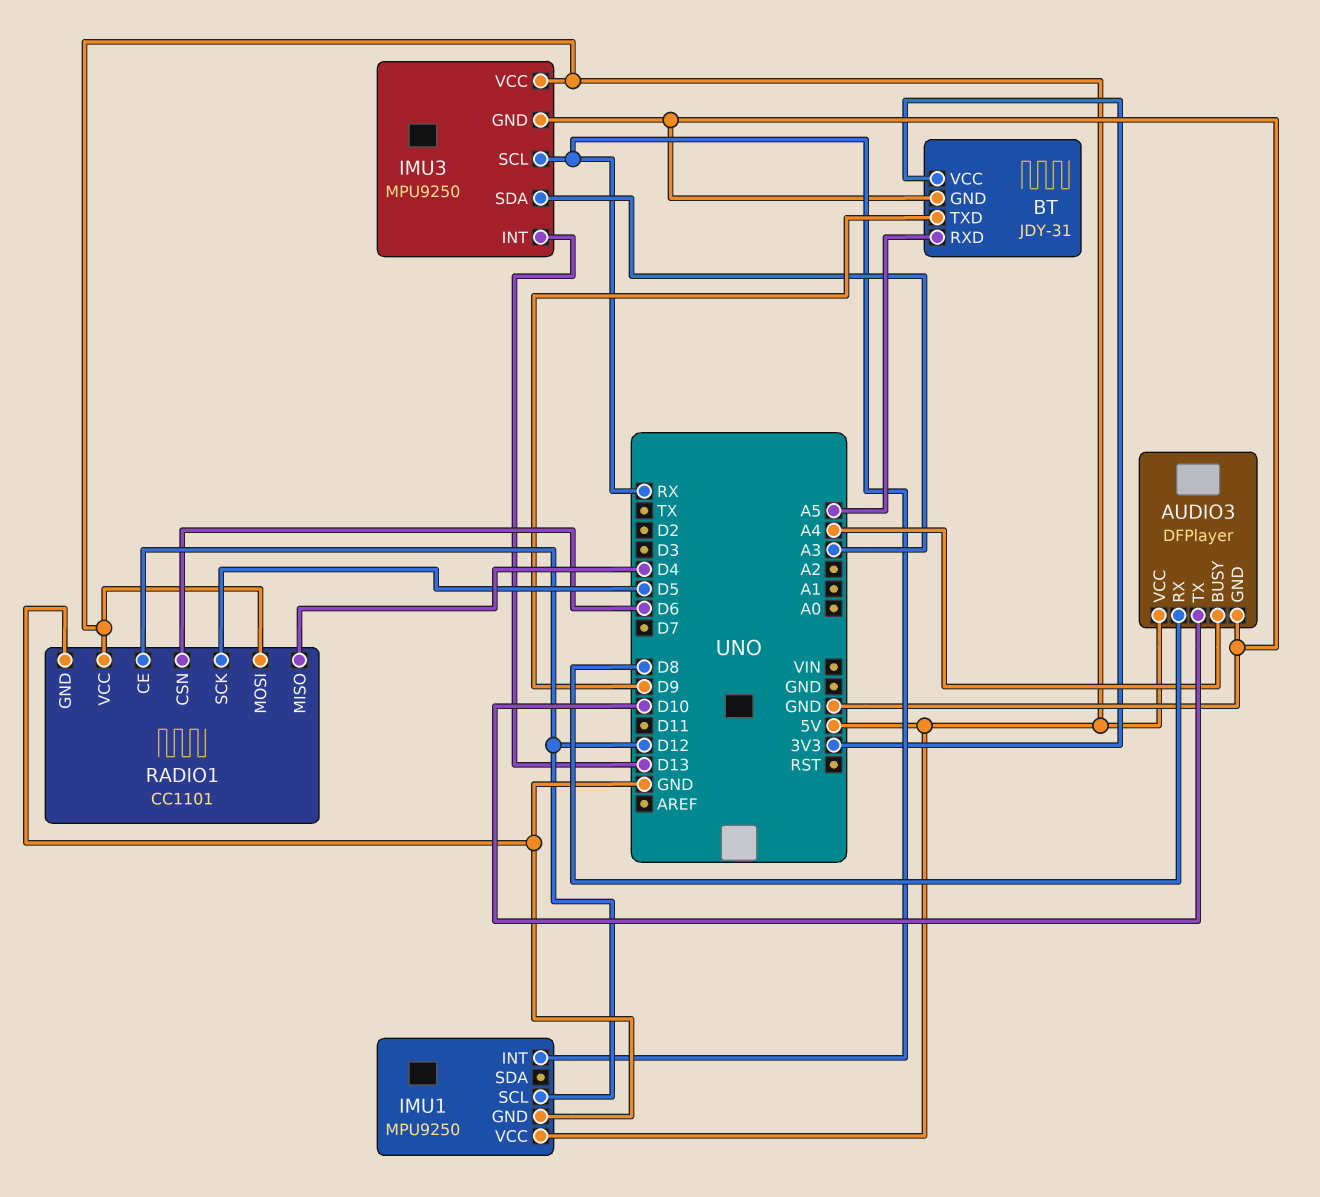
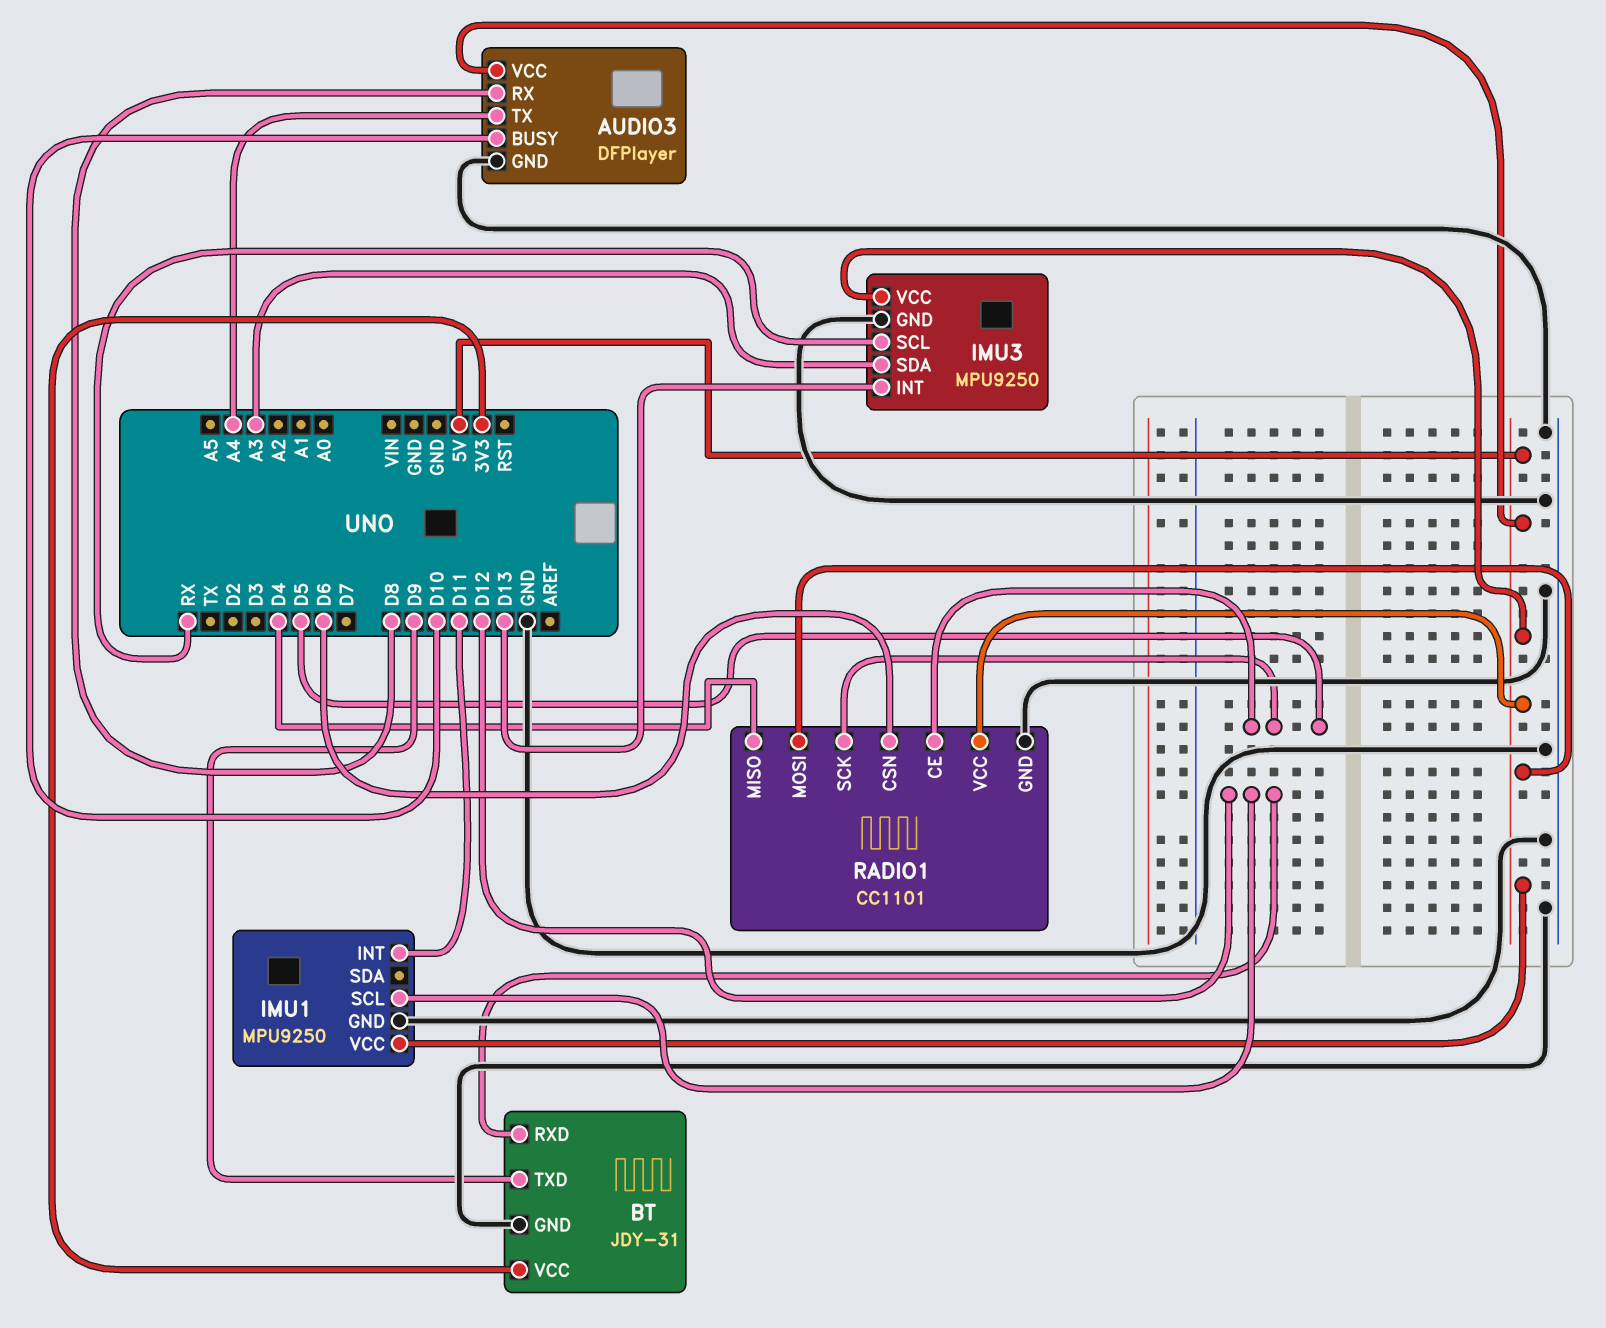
AUDIO3 pin BUSY: A4 -> D10
AUDIO3 pin TX: D10 -> A4
BT pin RXD: A5 -> D12
IMU1 pin INT: RX -> D11
RADIO1 pin CE: D12 -> D5

